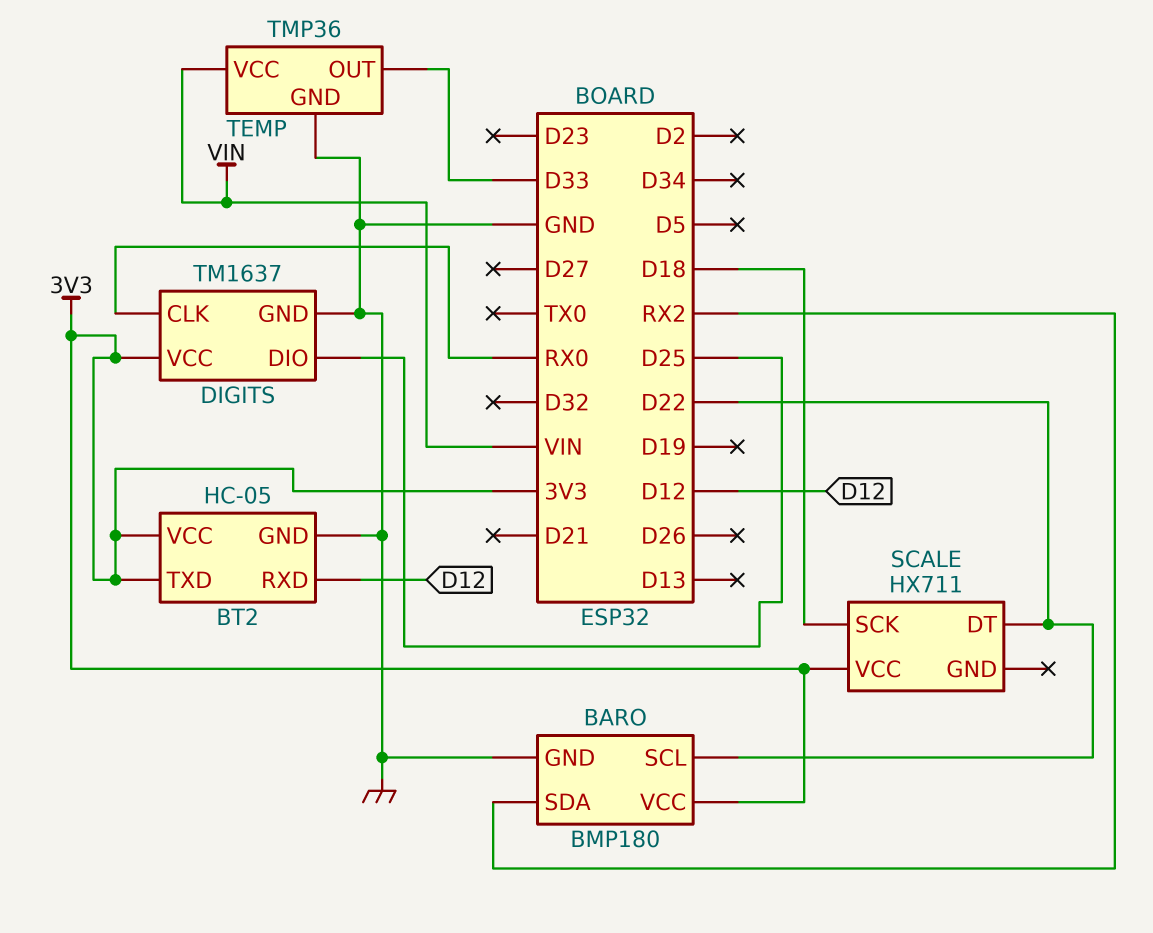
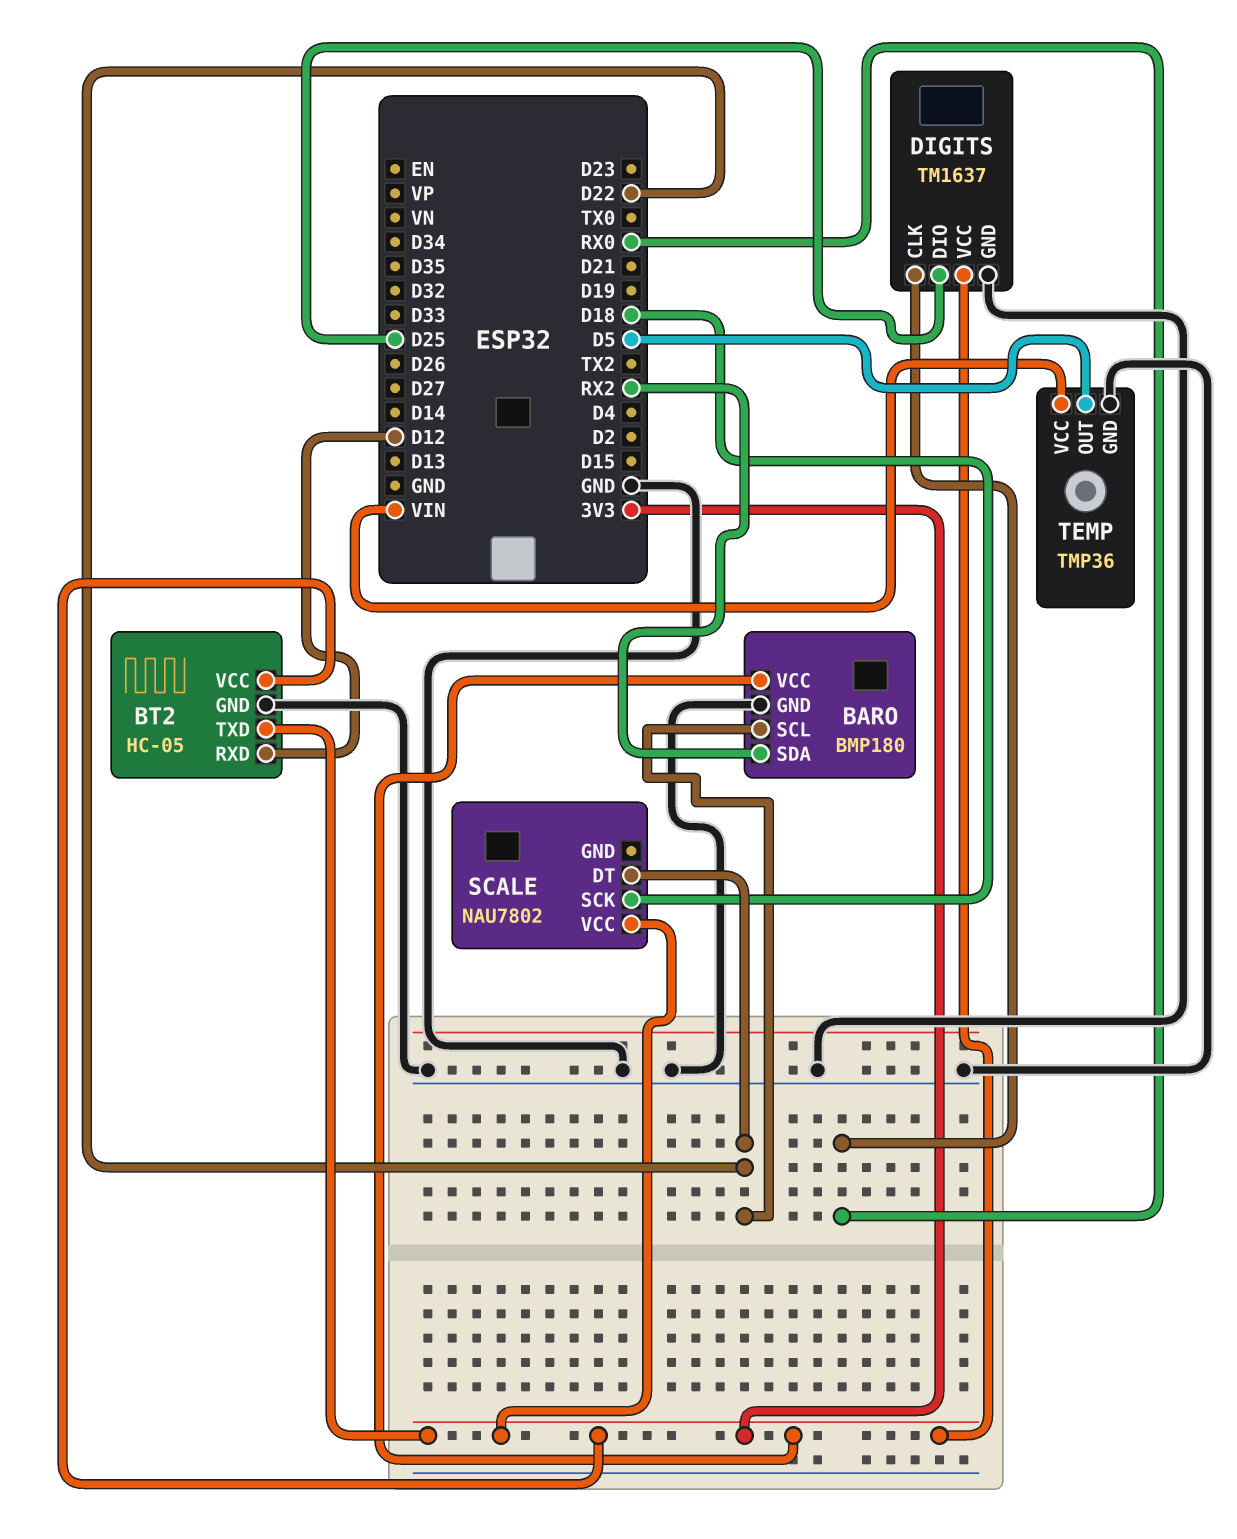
SCALE: HX711 -> NAU7802
TEMP pin OUT: D33 -> D5

